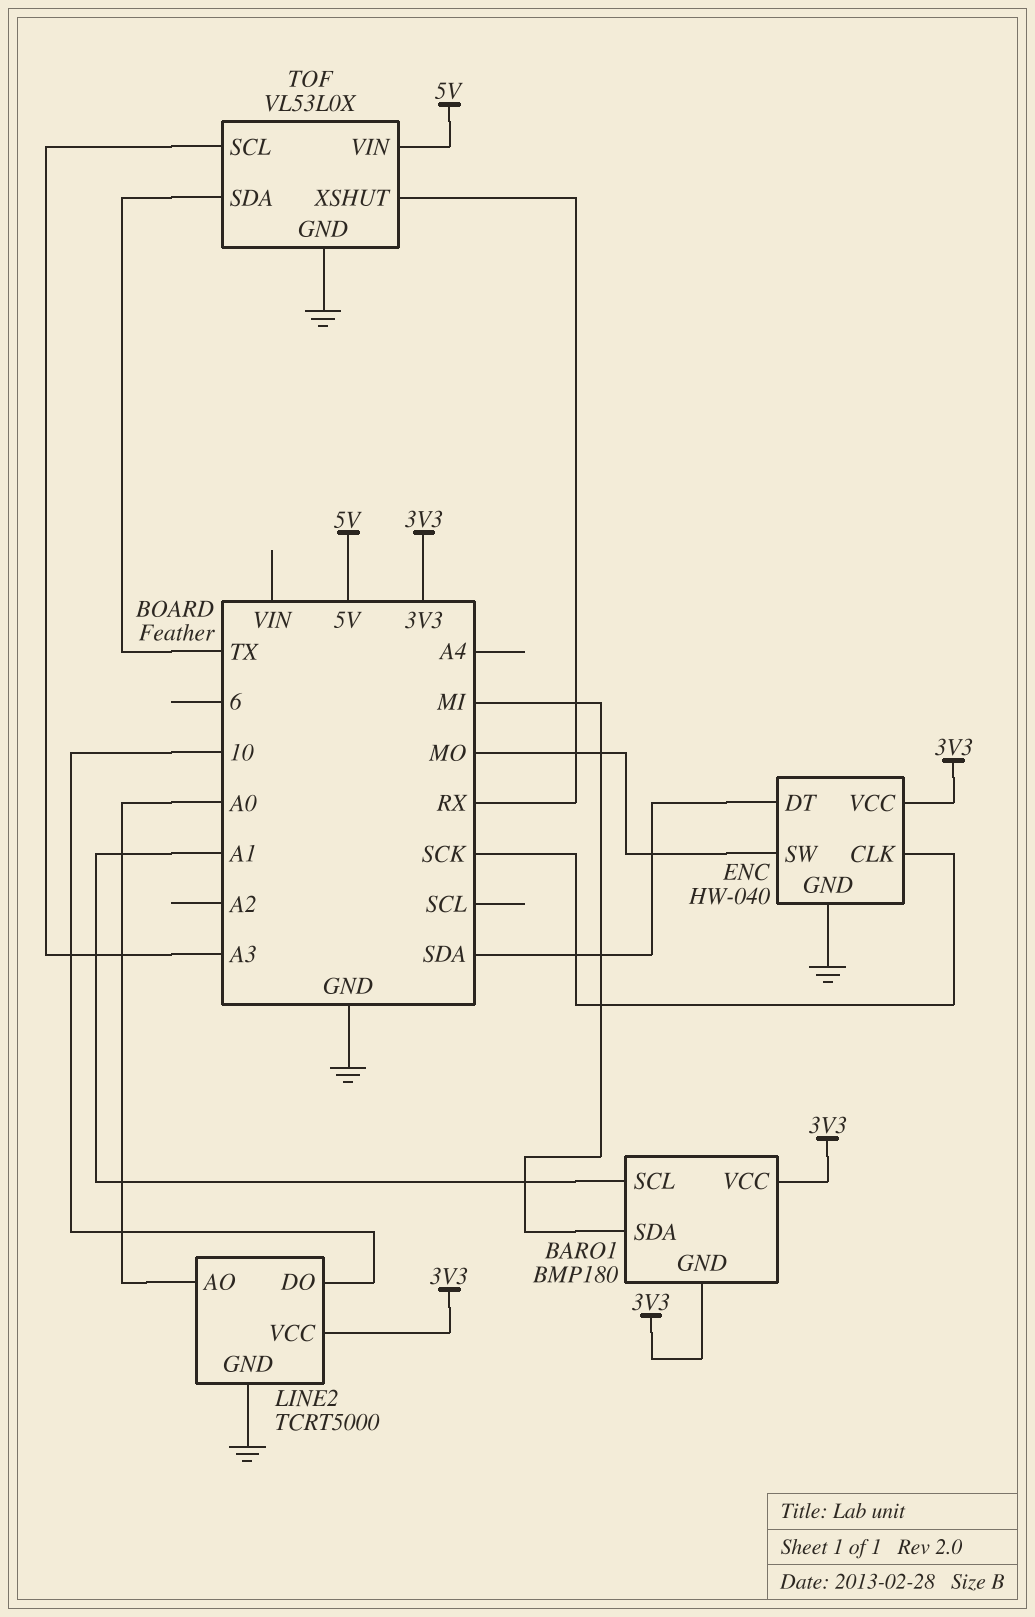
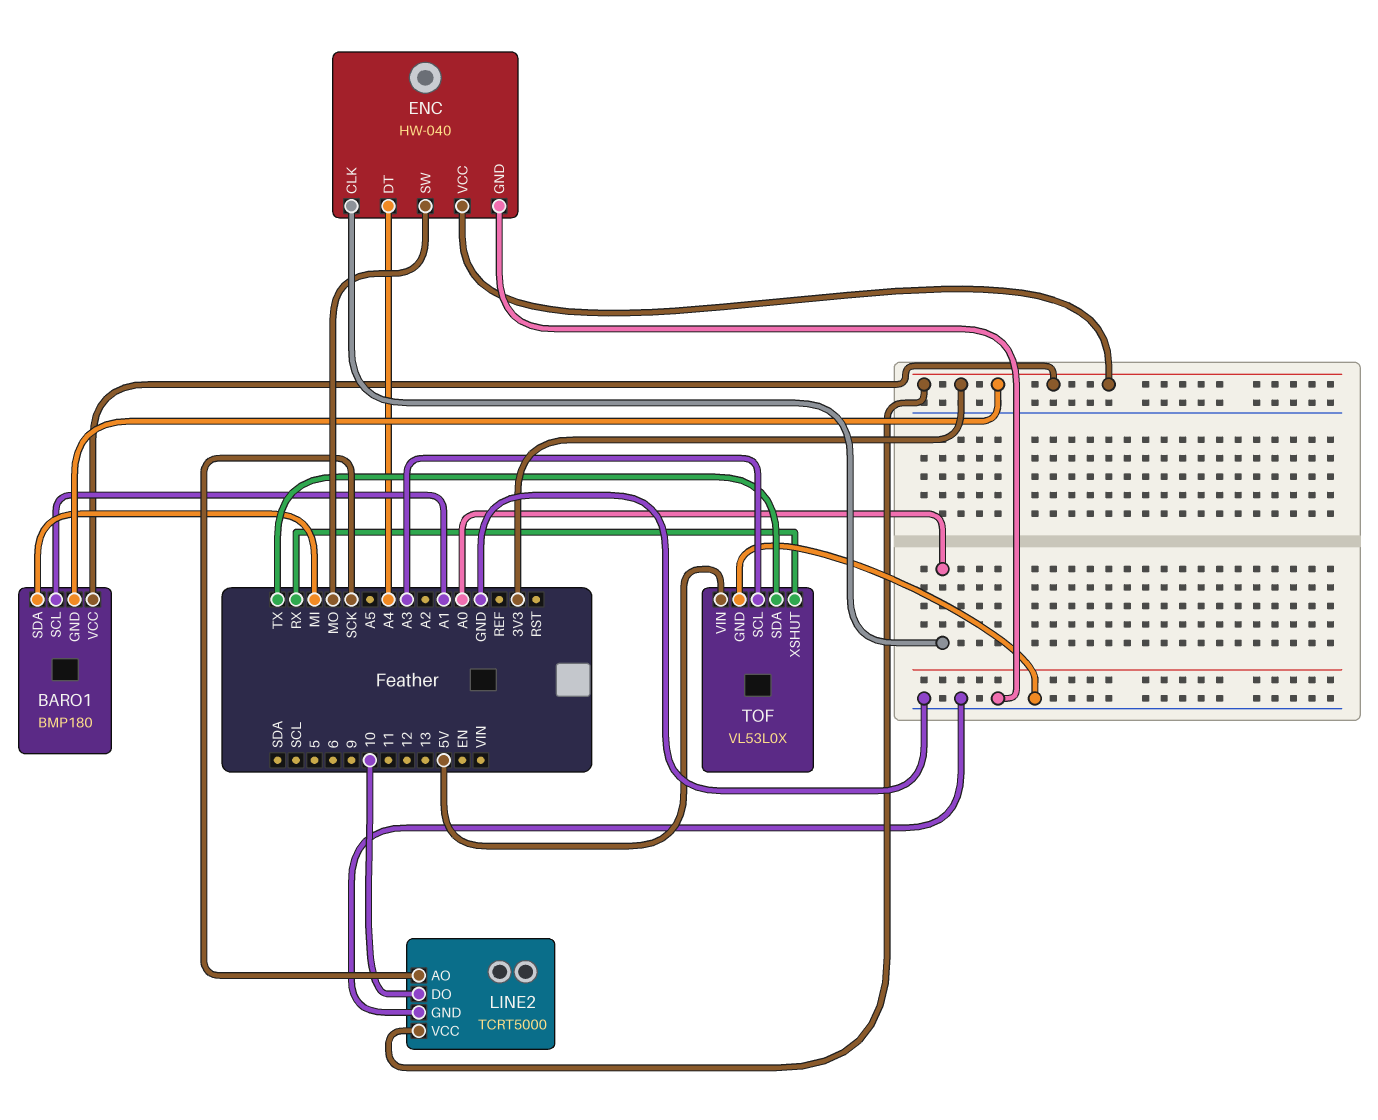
ENC pin CLK: SCK -> A0
ENC pin DT: SDA -> A4
LINE2 pin AO: A0 -> SCK

